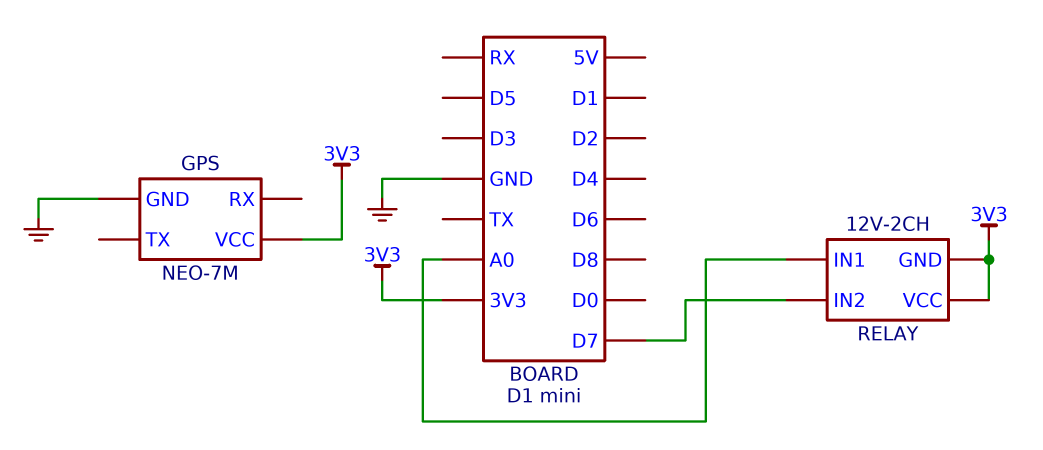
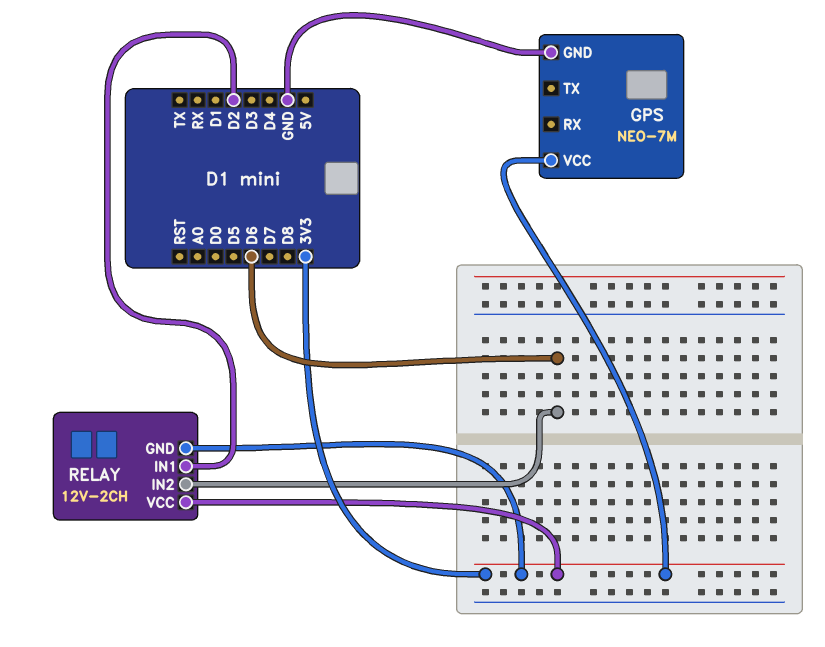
RELAY pin IN1: A0 -> D2
RELAY pin IN2: D7 -> D6

